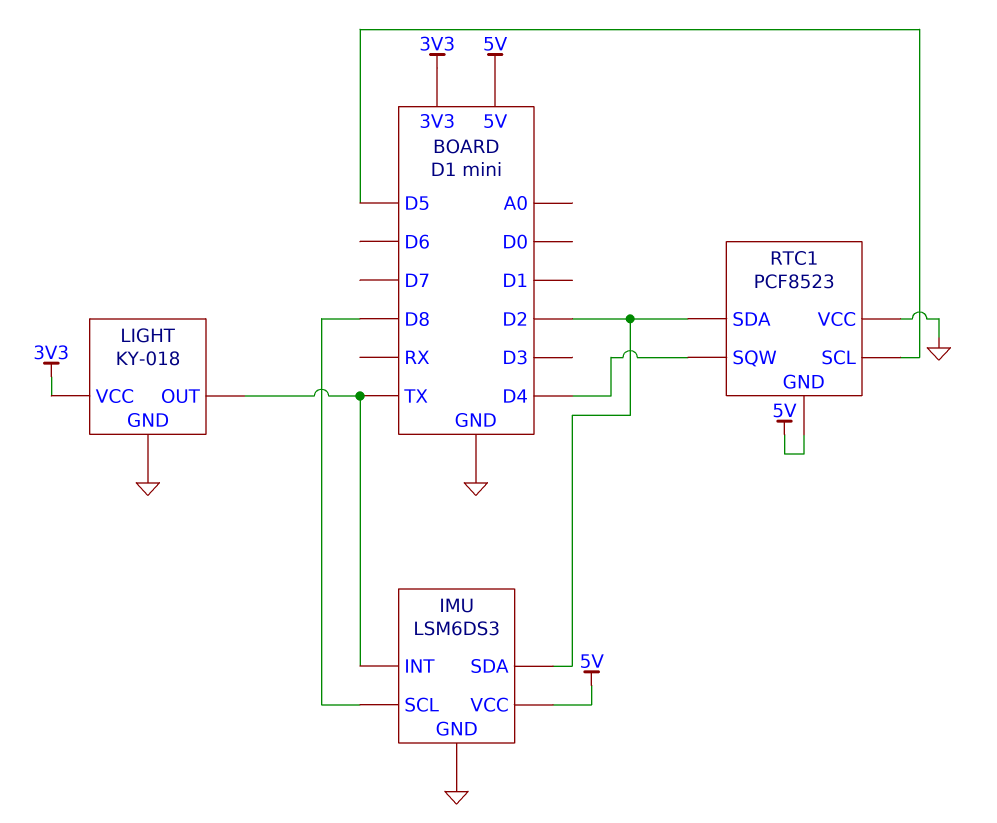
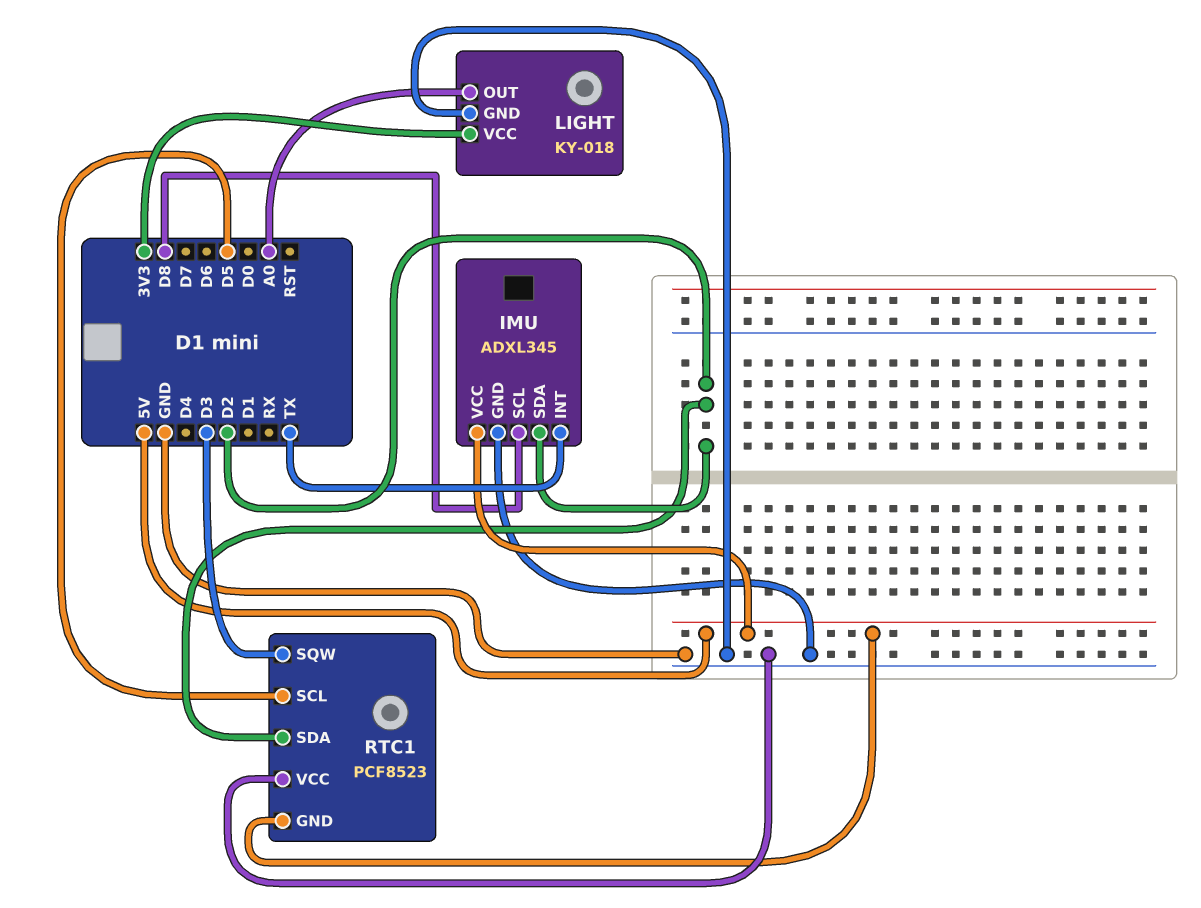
IMU: LSM6DS3 -> ADXL345
LIGHT pin OUT: TX -> A0
RTC1 pin SQW: D4 -> D3

